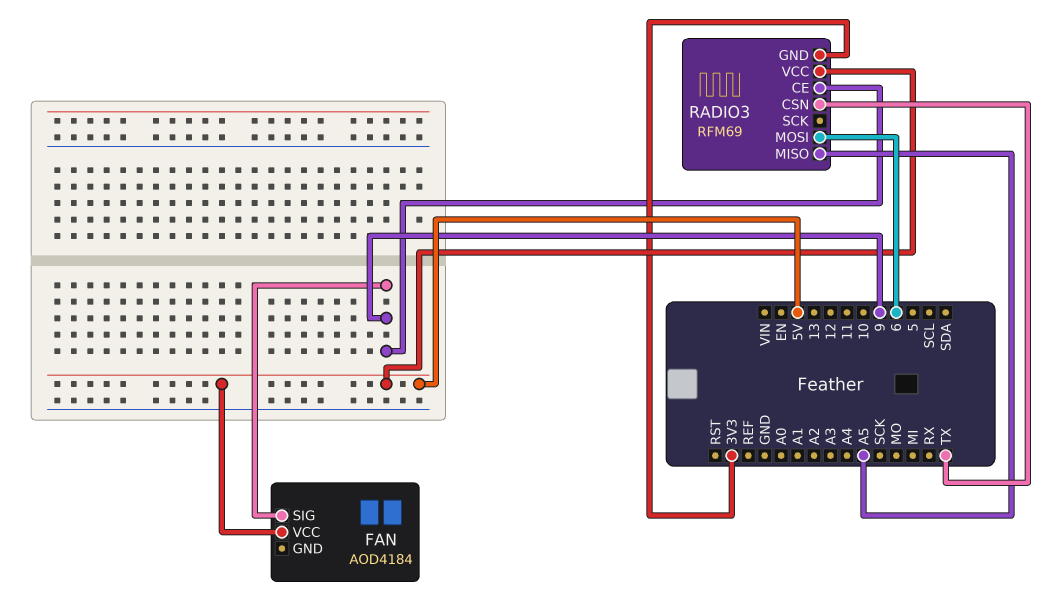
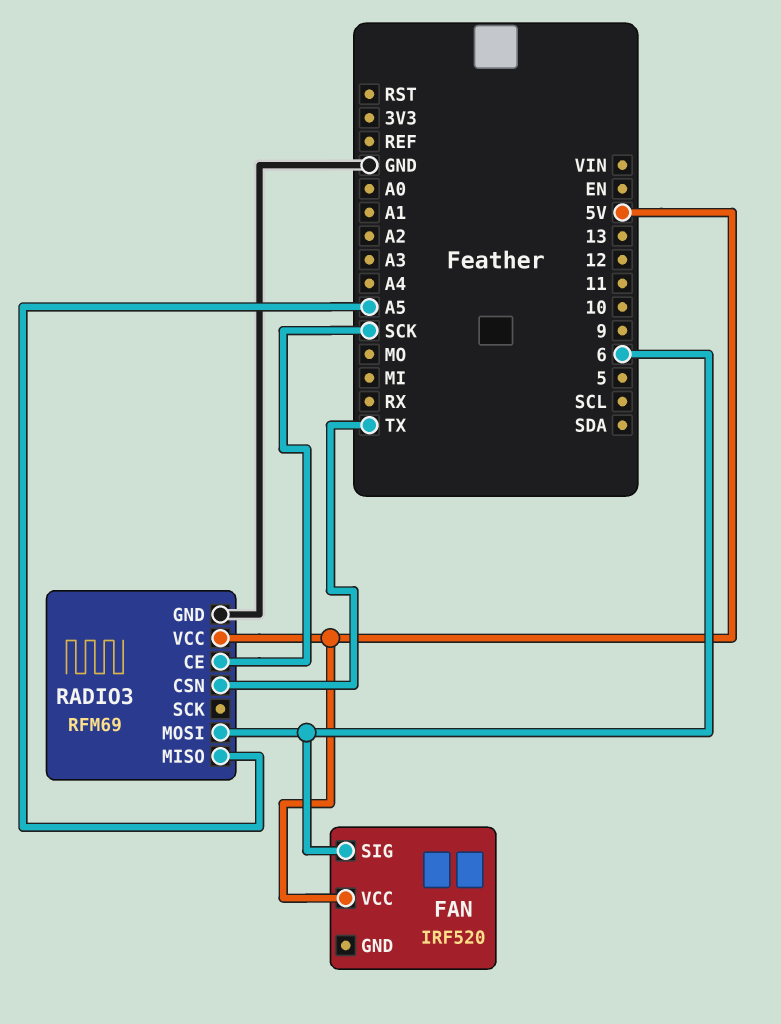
FAN: AOD4184 -> IRF520
FAN pin SIG: 9 -> 6
RADIO3 pin CE: 9 -> SCK
RADIO3 pin GND: 3V3 -> GND

